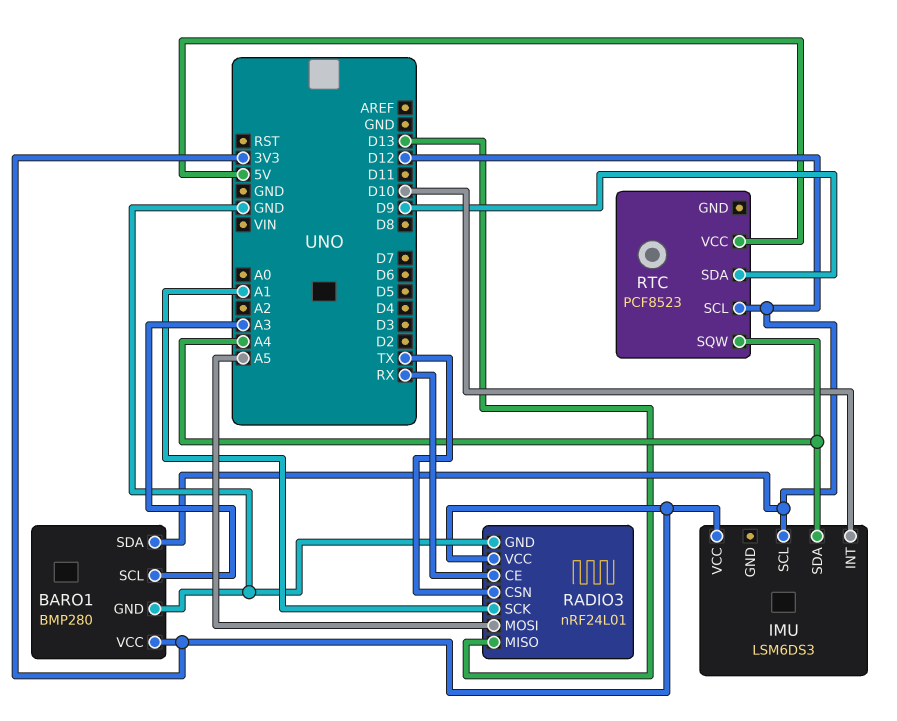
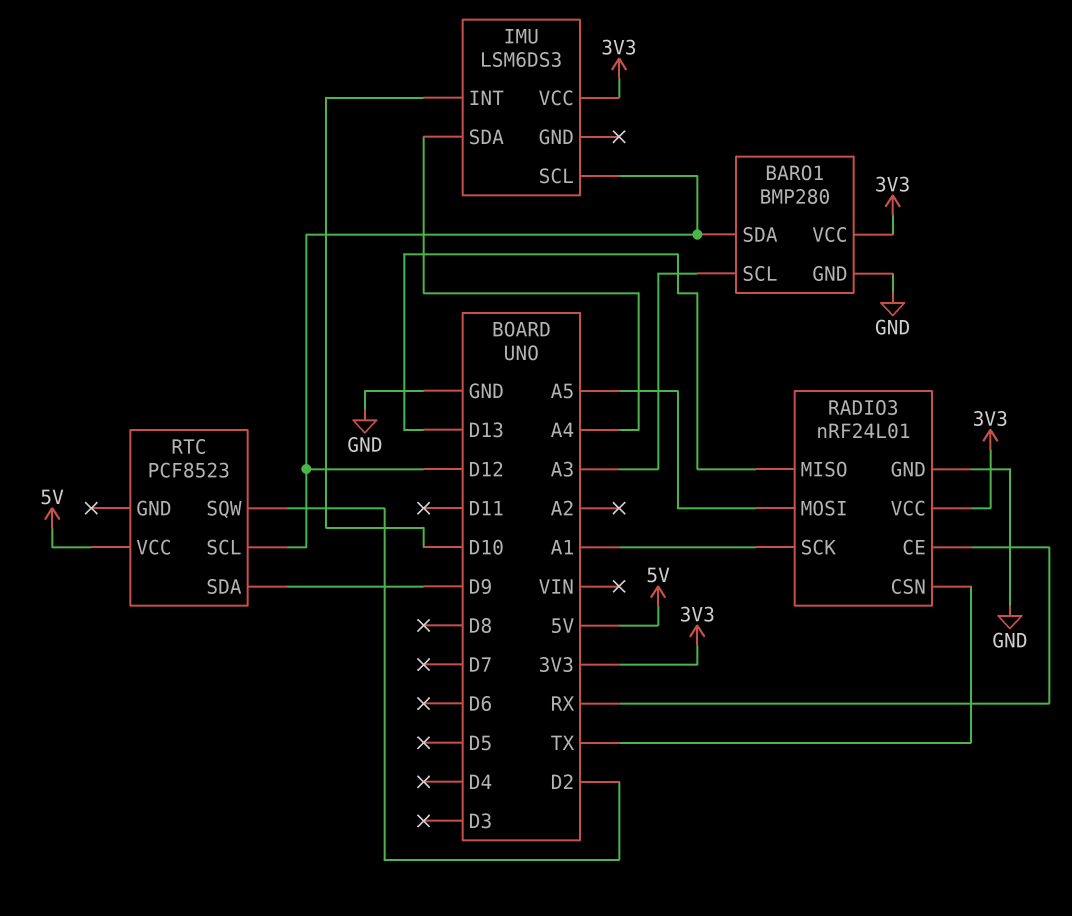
RTC pin SQW: A4 -> D2

